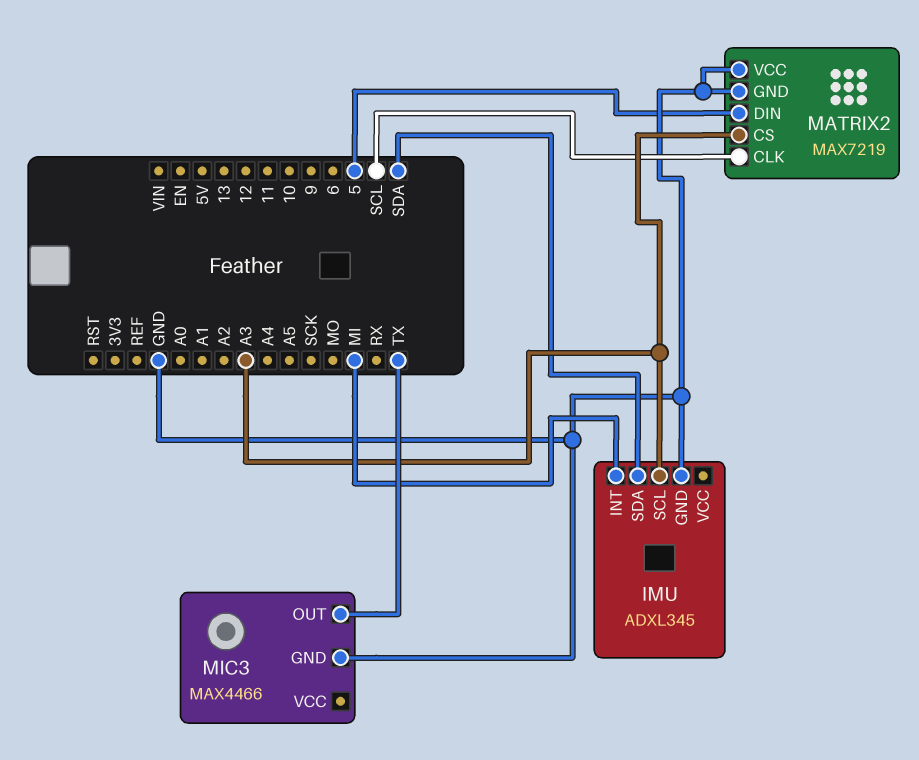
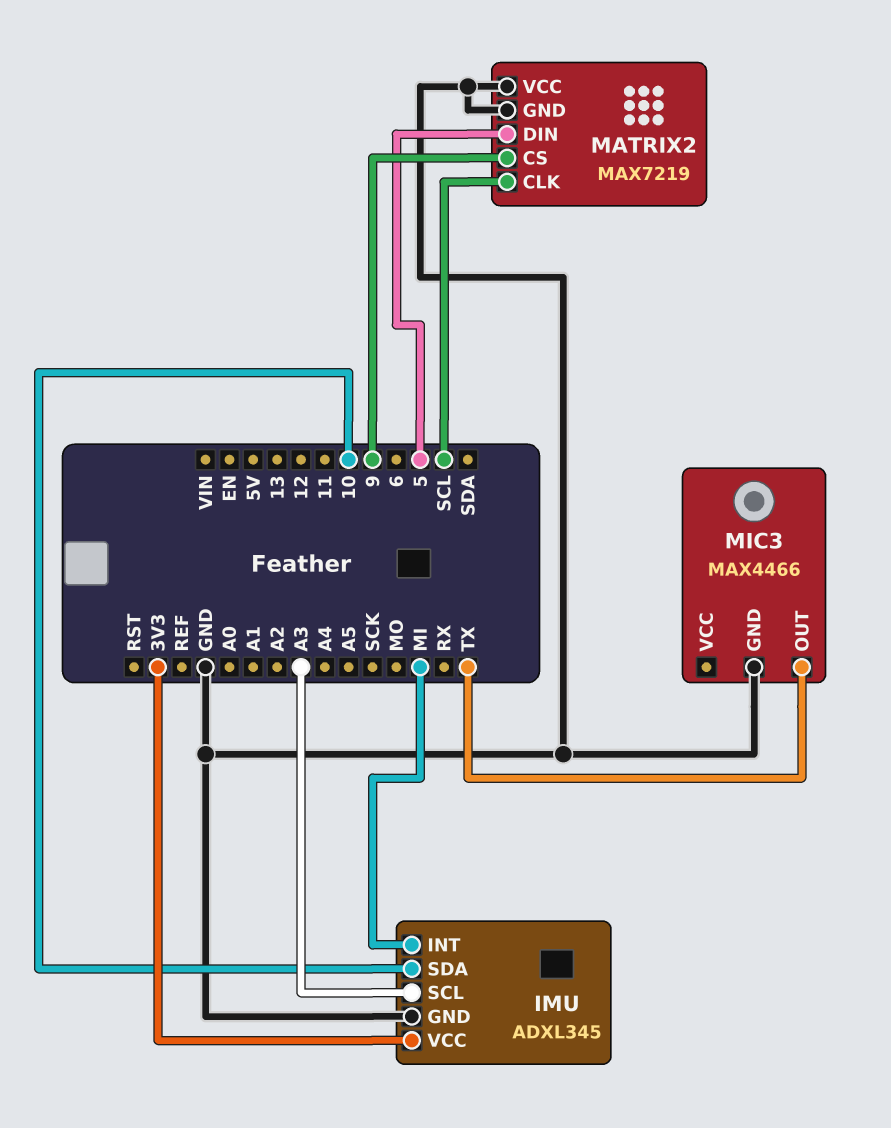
IMU pin SDA: SDA -> 10
IMU pin VCC: none -> 3V3
MATRIX2 pin CS: A3 -> 9

